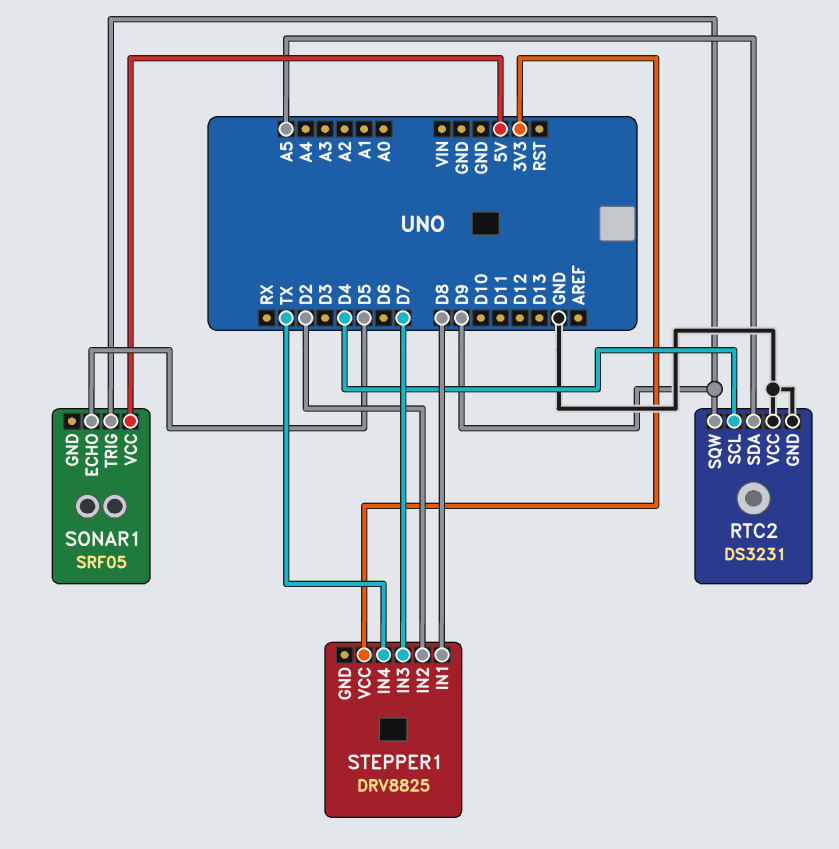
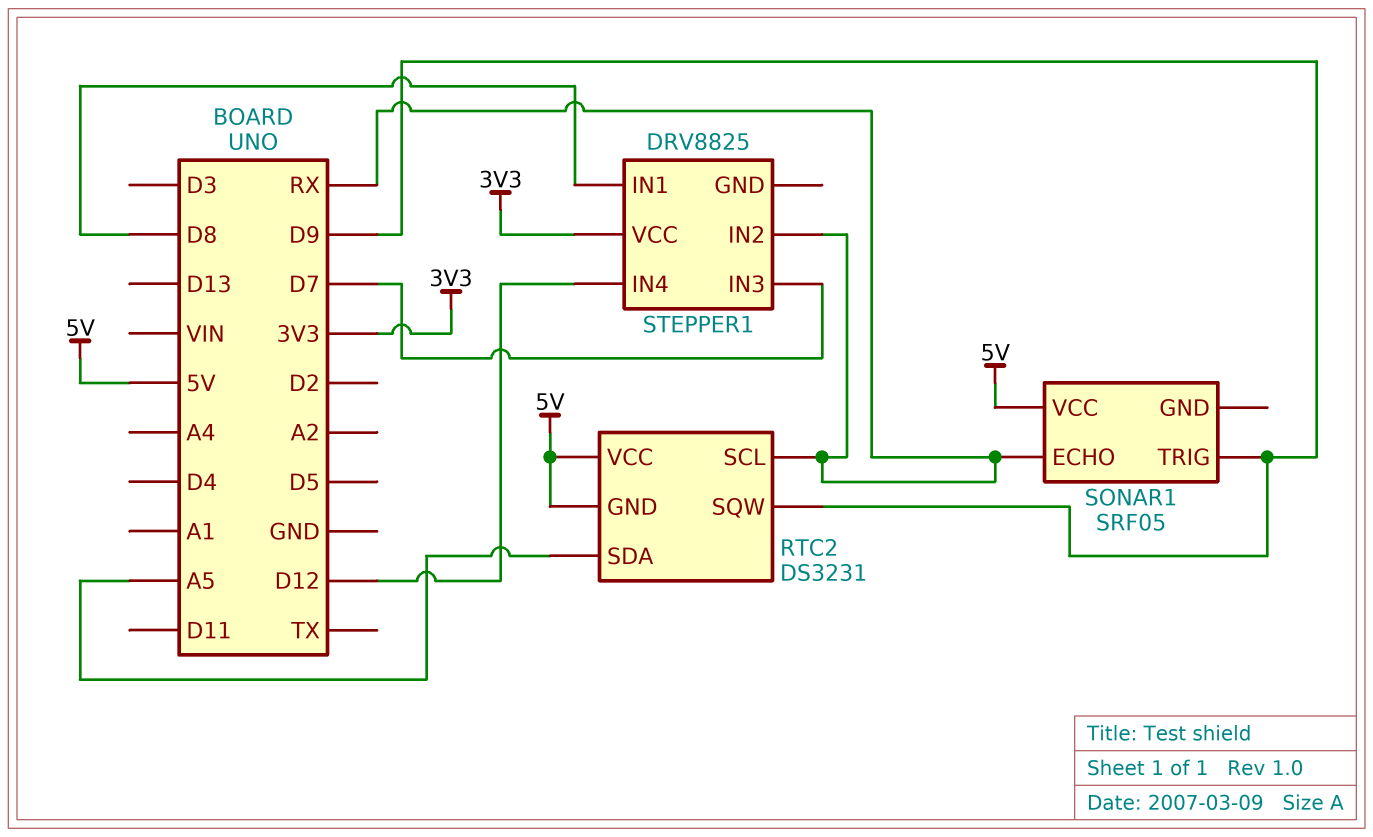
RTC2 pin GND: GND -> 5V
RTC2 pin SCL: D4 -> RX
RTC2 pin VCC: GND -> 5V
SONAR1 pin ECHO: D5 -> RX
STEPPER1 pin IN2: D2 -> RX
STEPPER1 pin IN4: TX -> D12

